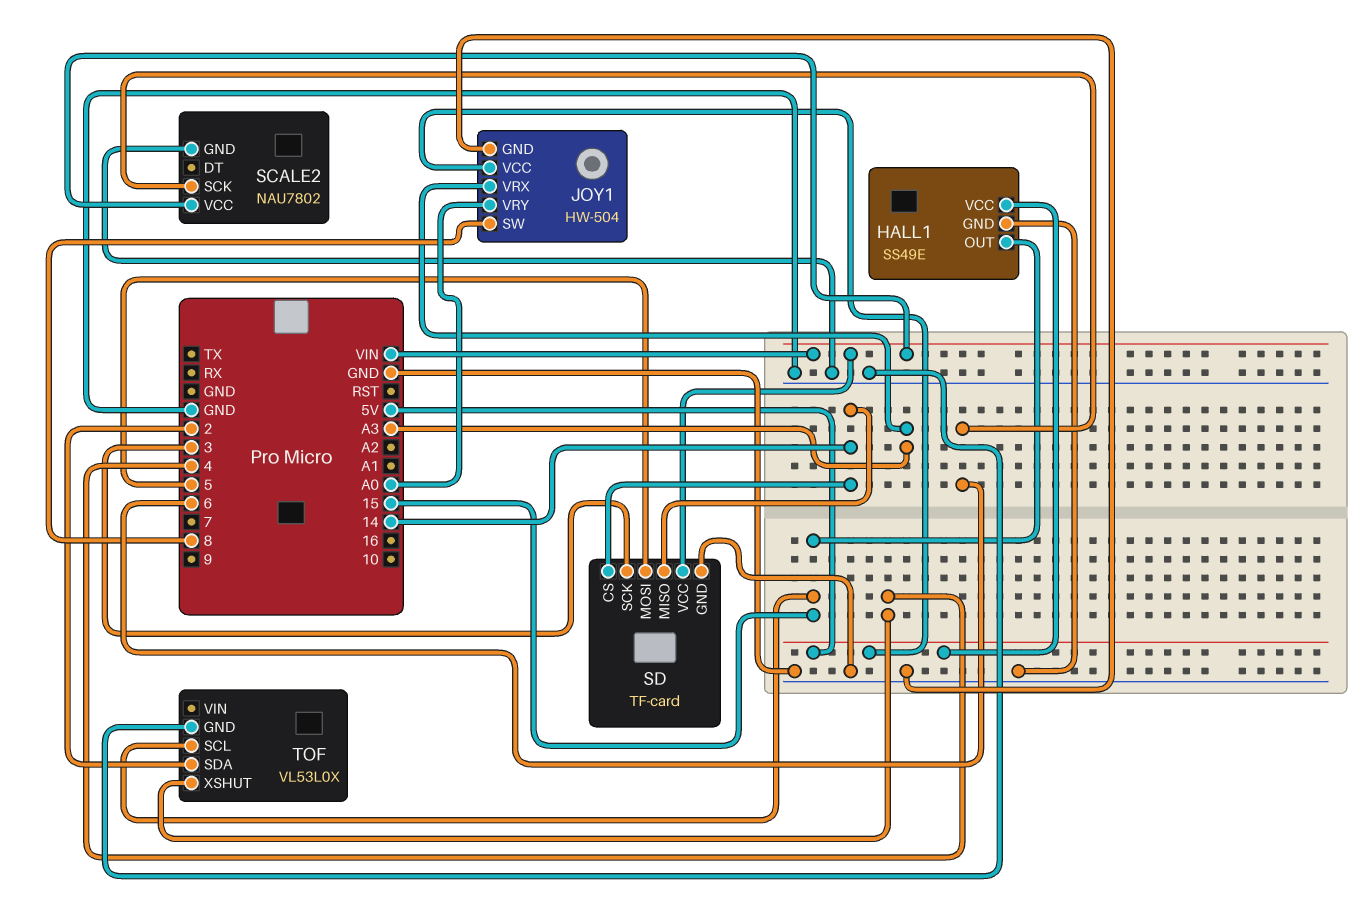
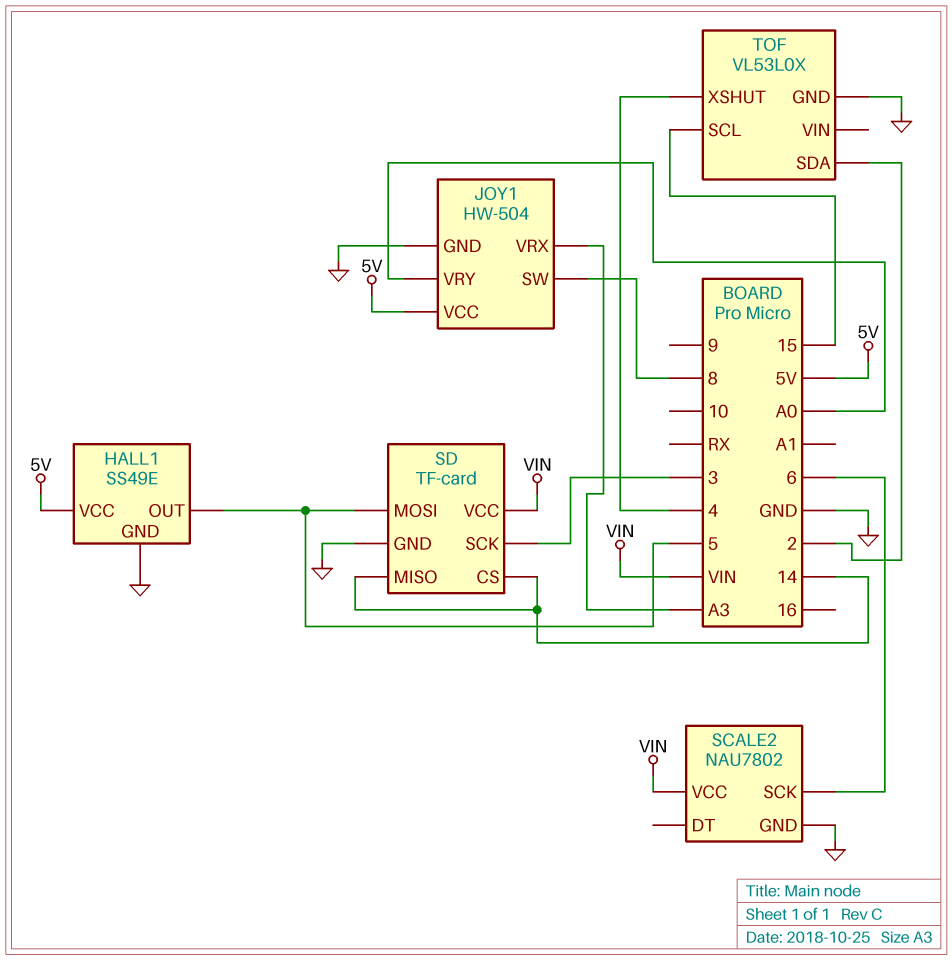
HALL1 pin OUT: 15 -> 5

